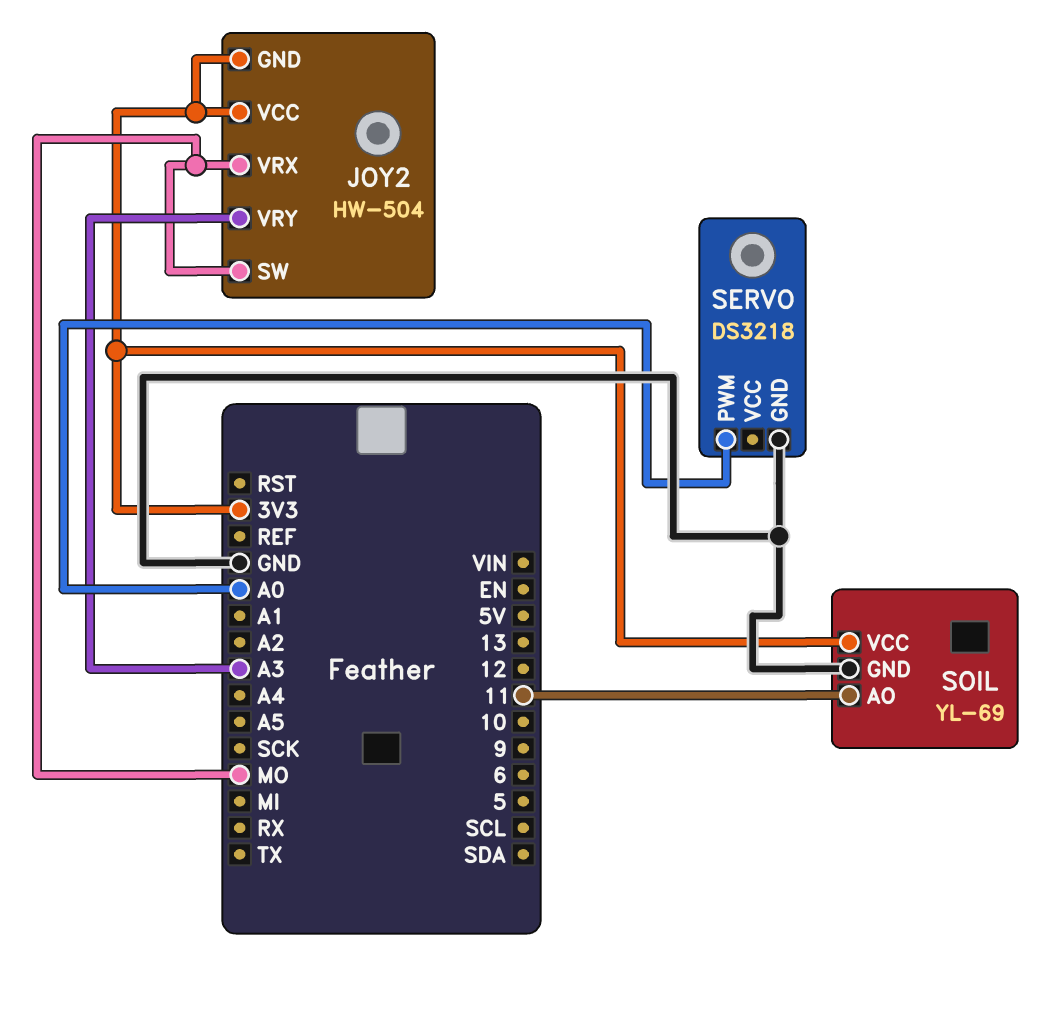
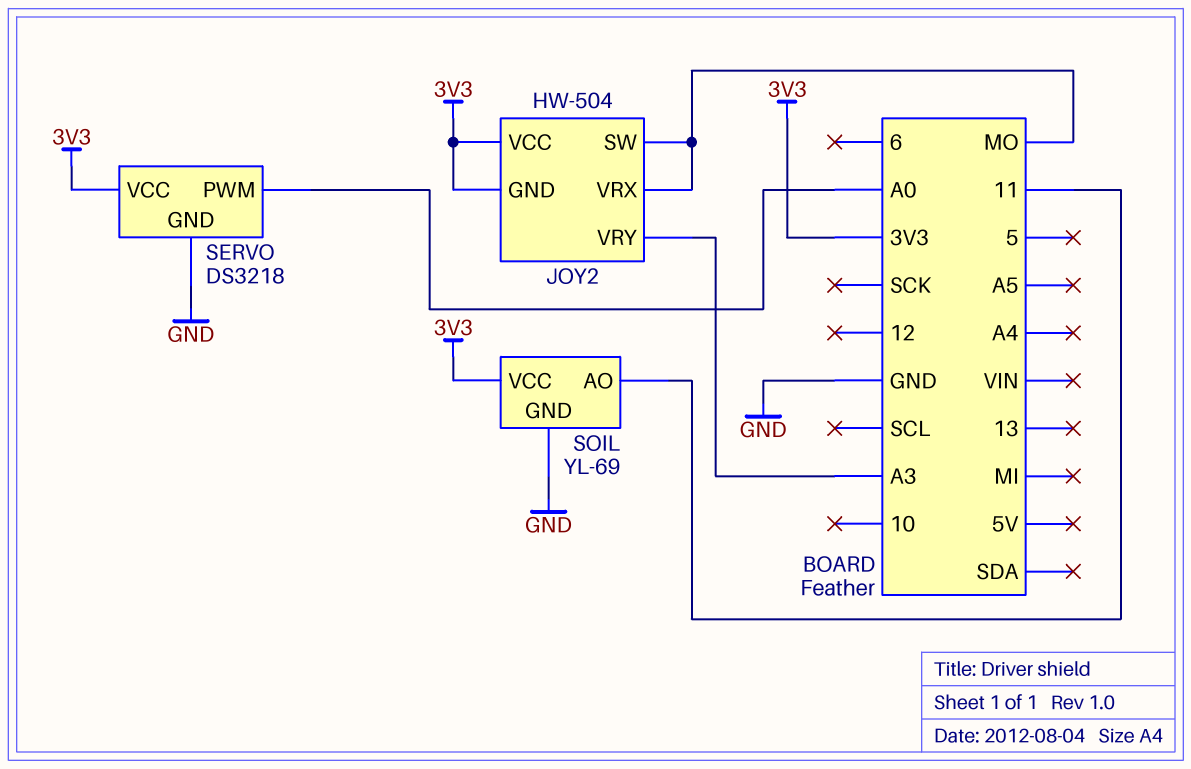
SERVO pin VCC: none -> 3V3

